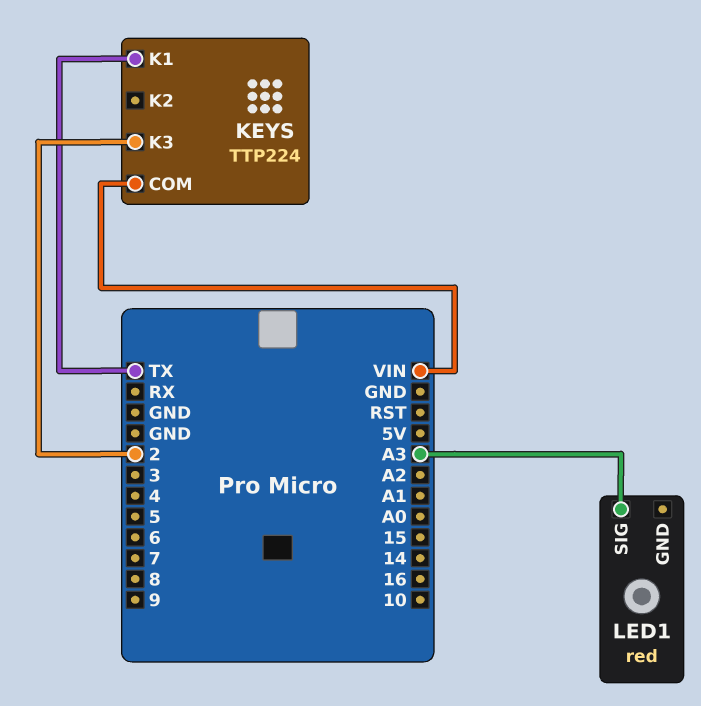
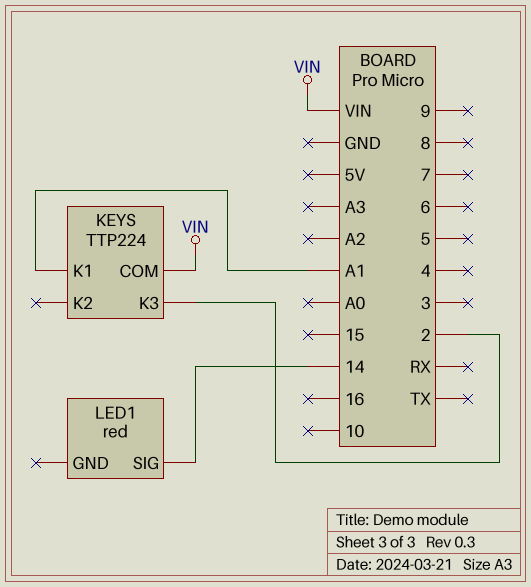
KEYS pin K1: TX -> A1
LED1 pin SIG: A3 -> 14

